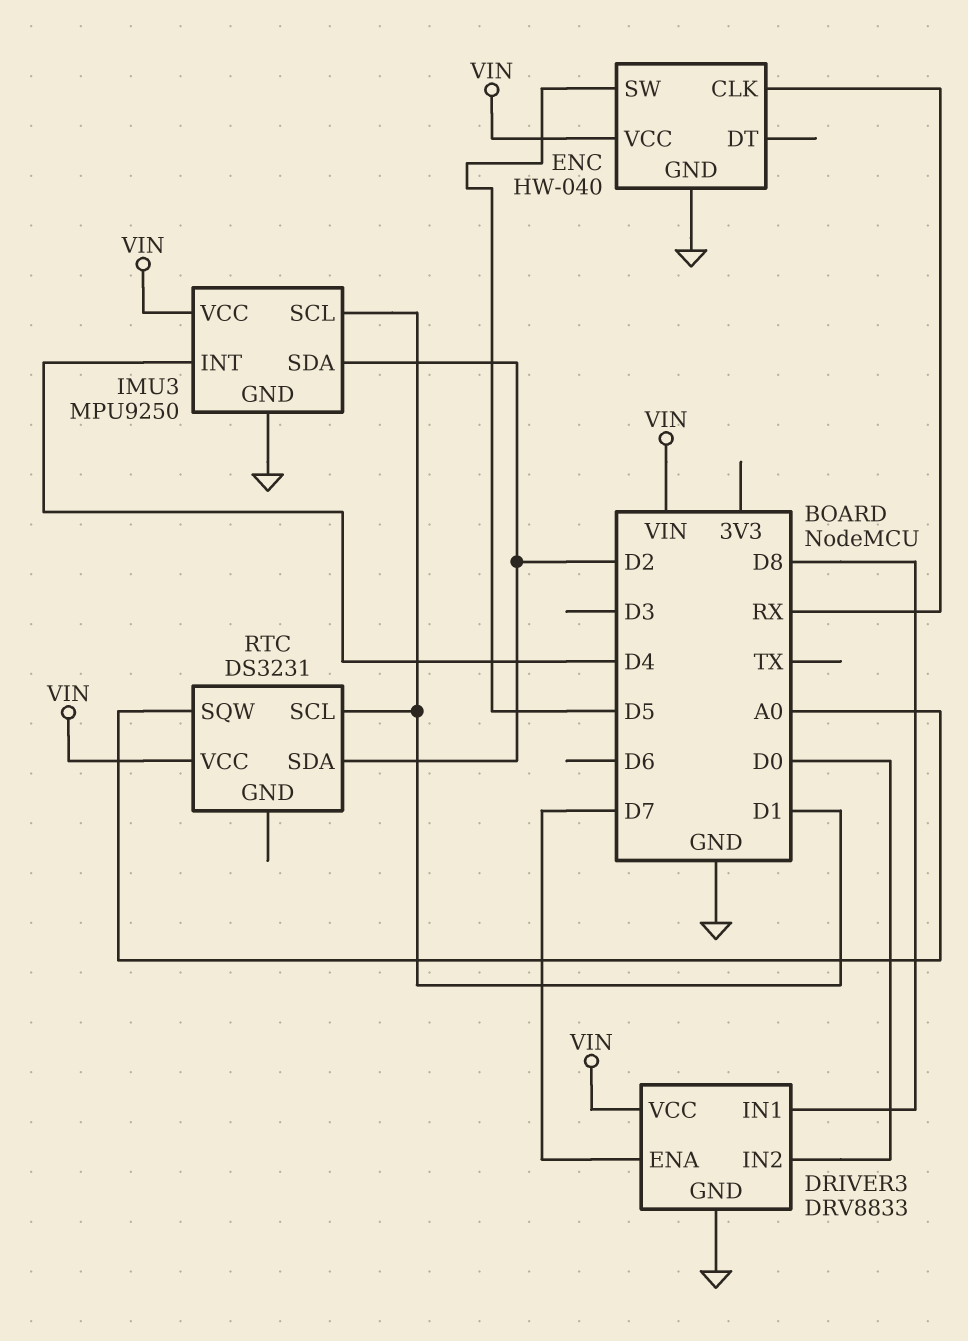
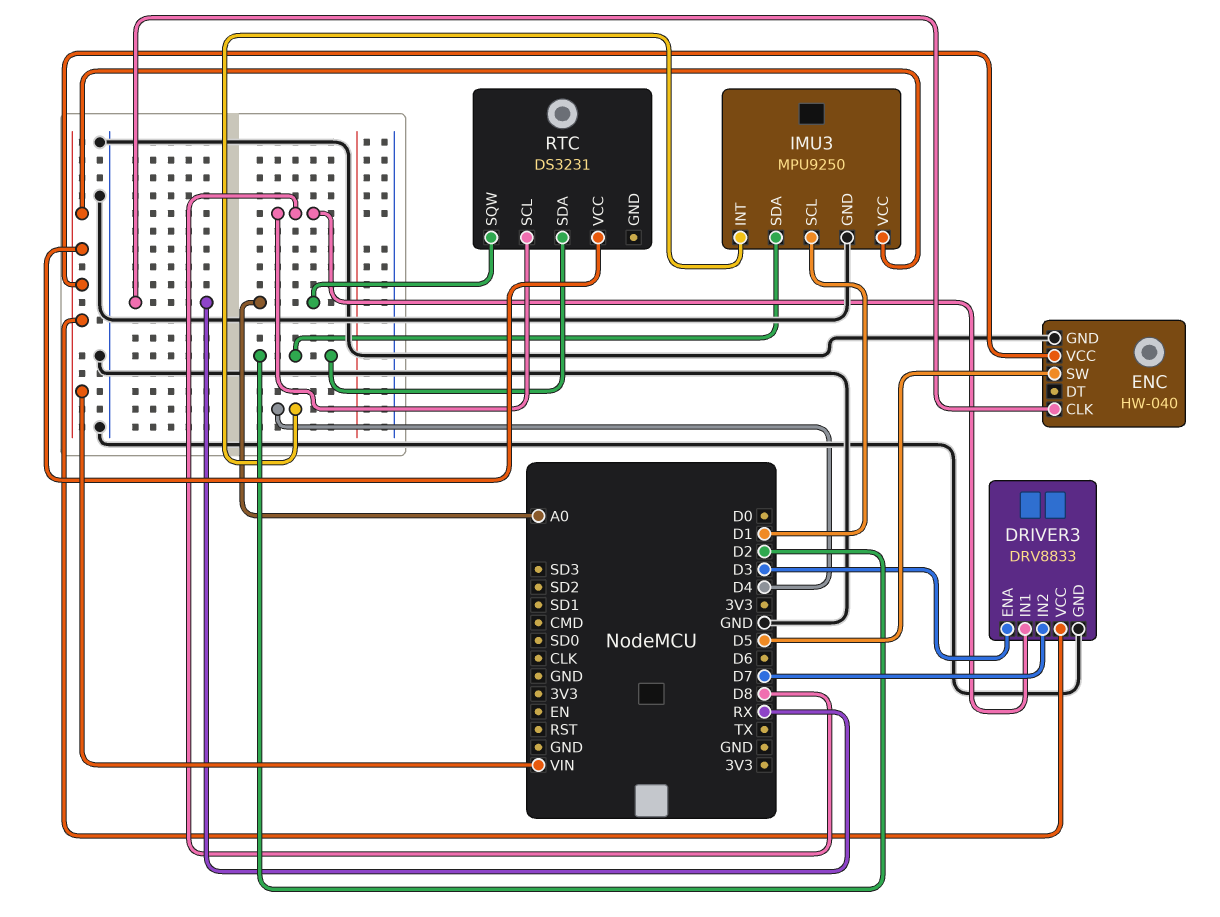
DRIVER3 pin ENA: D7 -> D3
DRIVER3 pin IN2: D0 -> D7
RTC pin SCL: D1 -> D8

